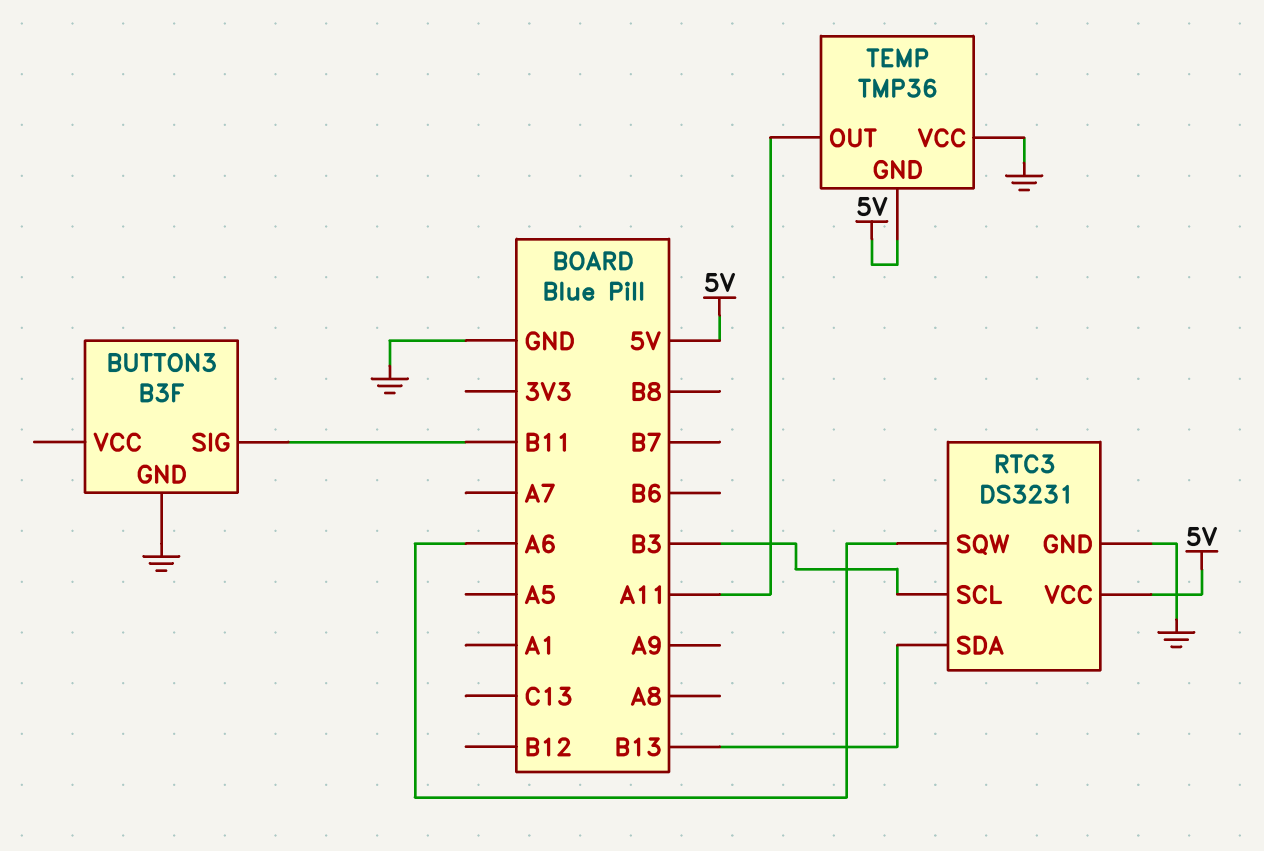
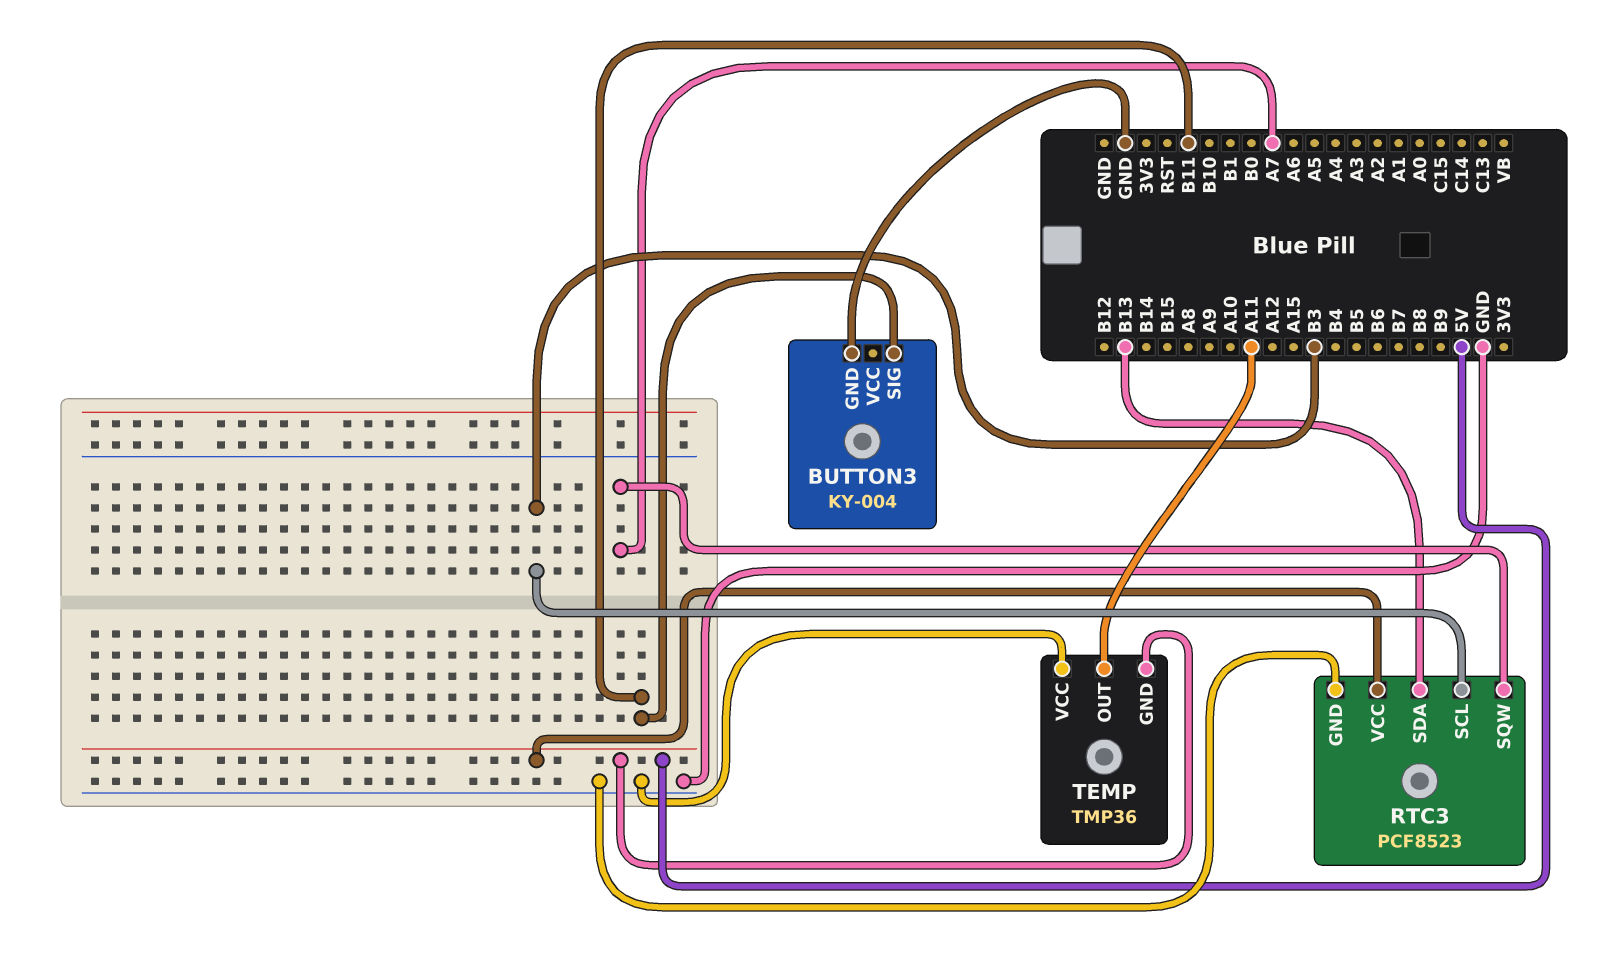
BUTTON3: B3F -> KY-004
RTC3: DS3231 -> PCF8523
RTC3 pin SQW: A6 -> A7

